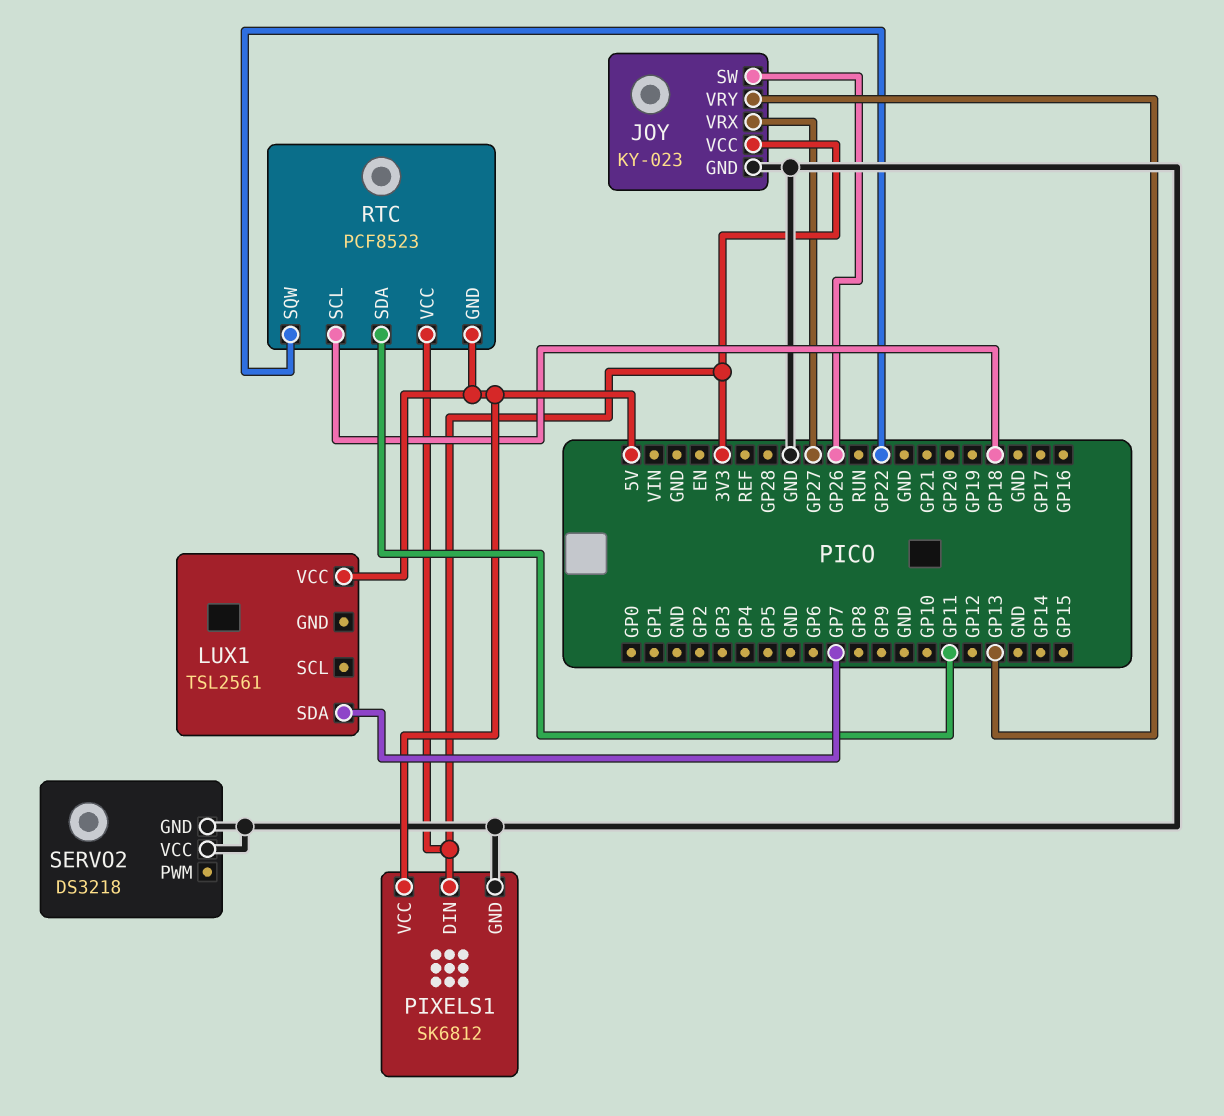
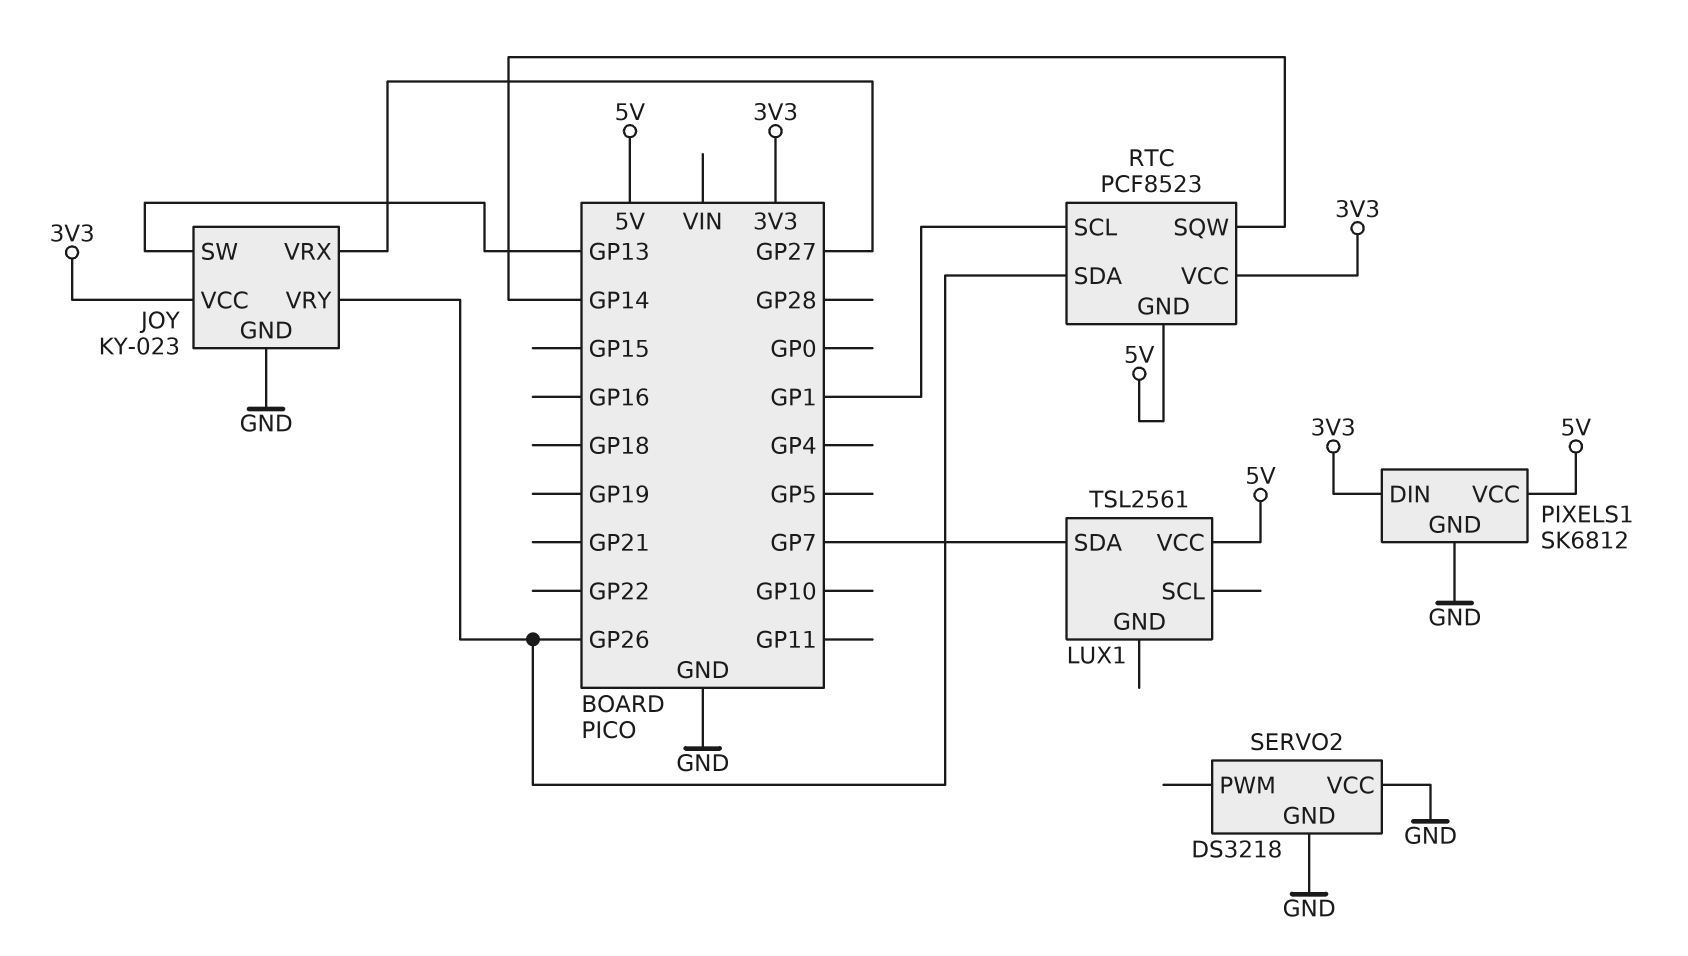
JOY pin SW: GP26 -> GP13
JOY pin VRY: GP13 -> GP26
RTC pin SCL: GP18 -> GP1
RTC pin SDA: GP11 -> GP26
RTC pin SQW: GP22 -> GP14

